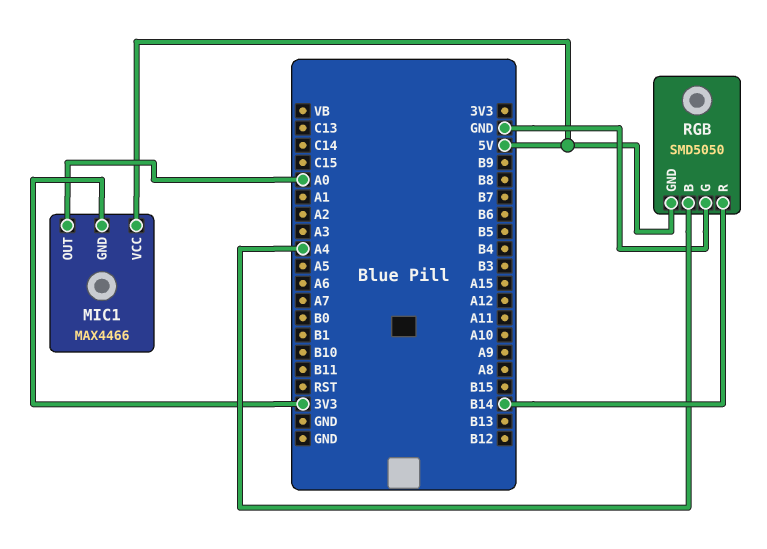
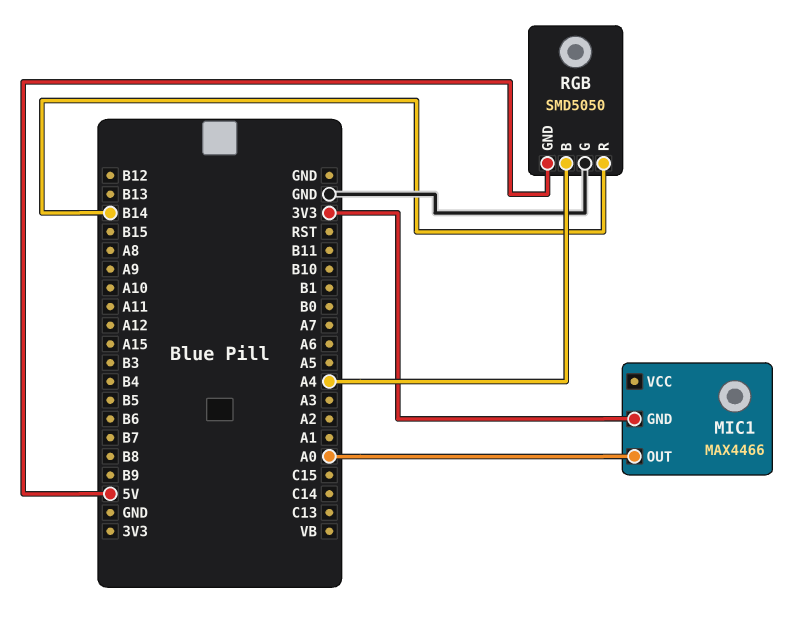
MIC1 pin VCC: 5V -> none

